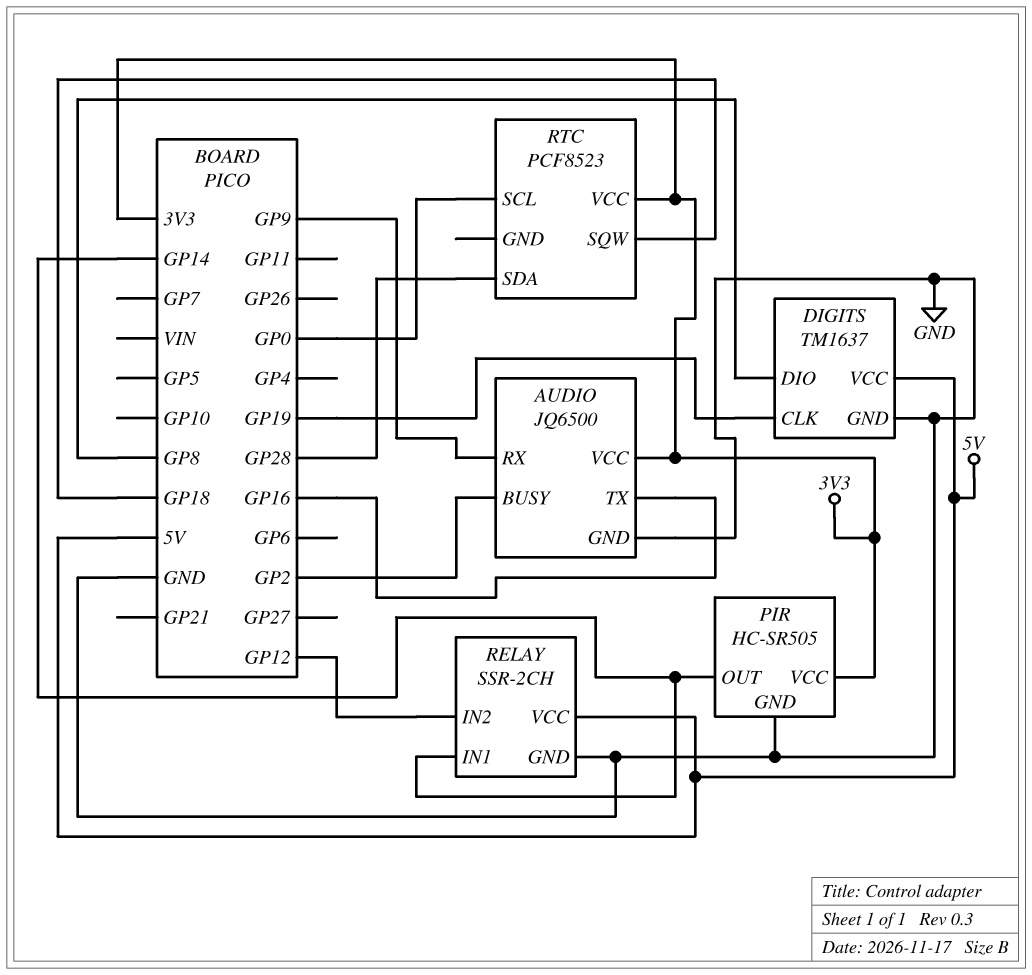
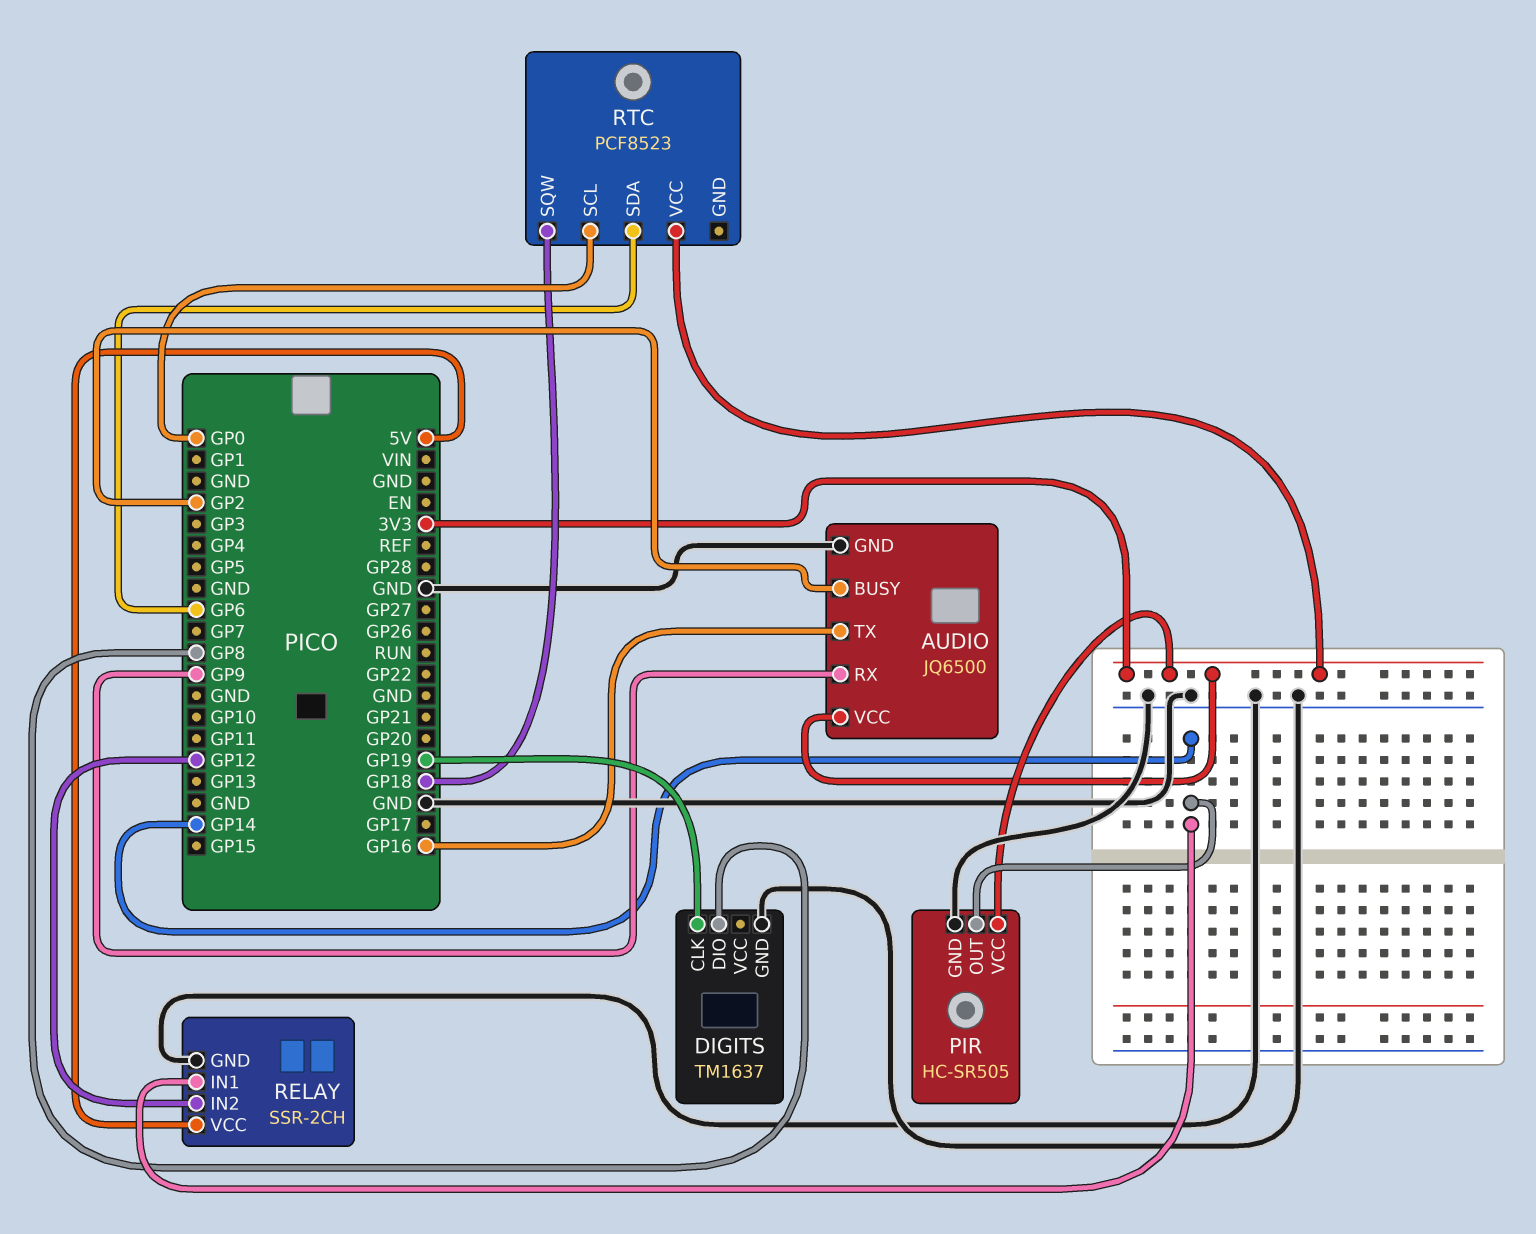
DIGITS pin VCC: 5V -> none
RTC pin SDA: GP28 -> GP6

